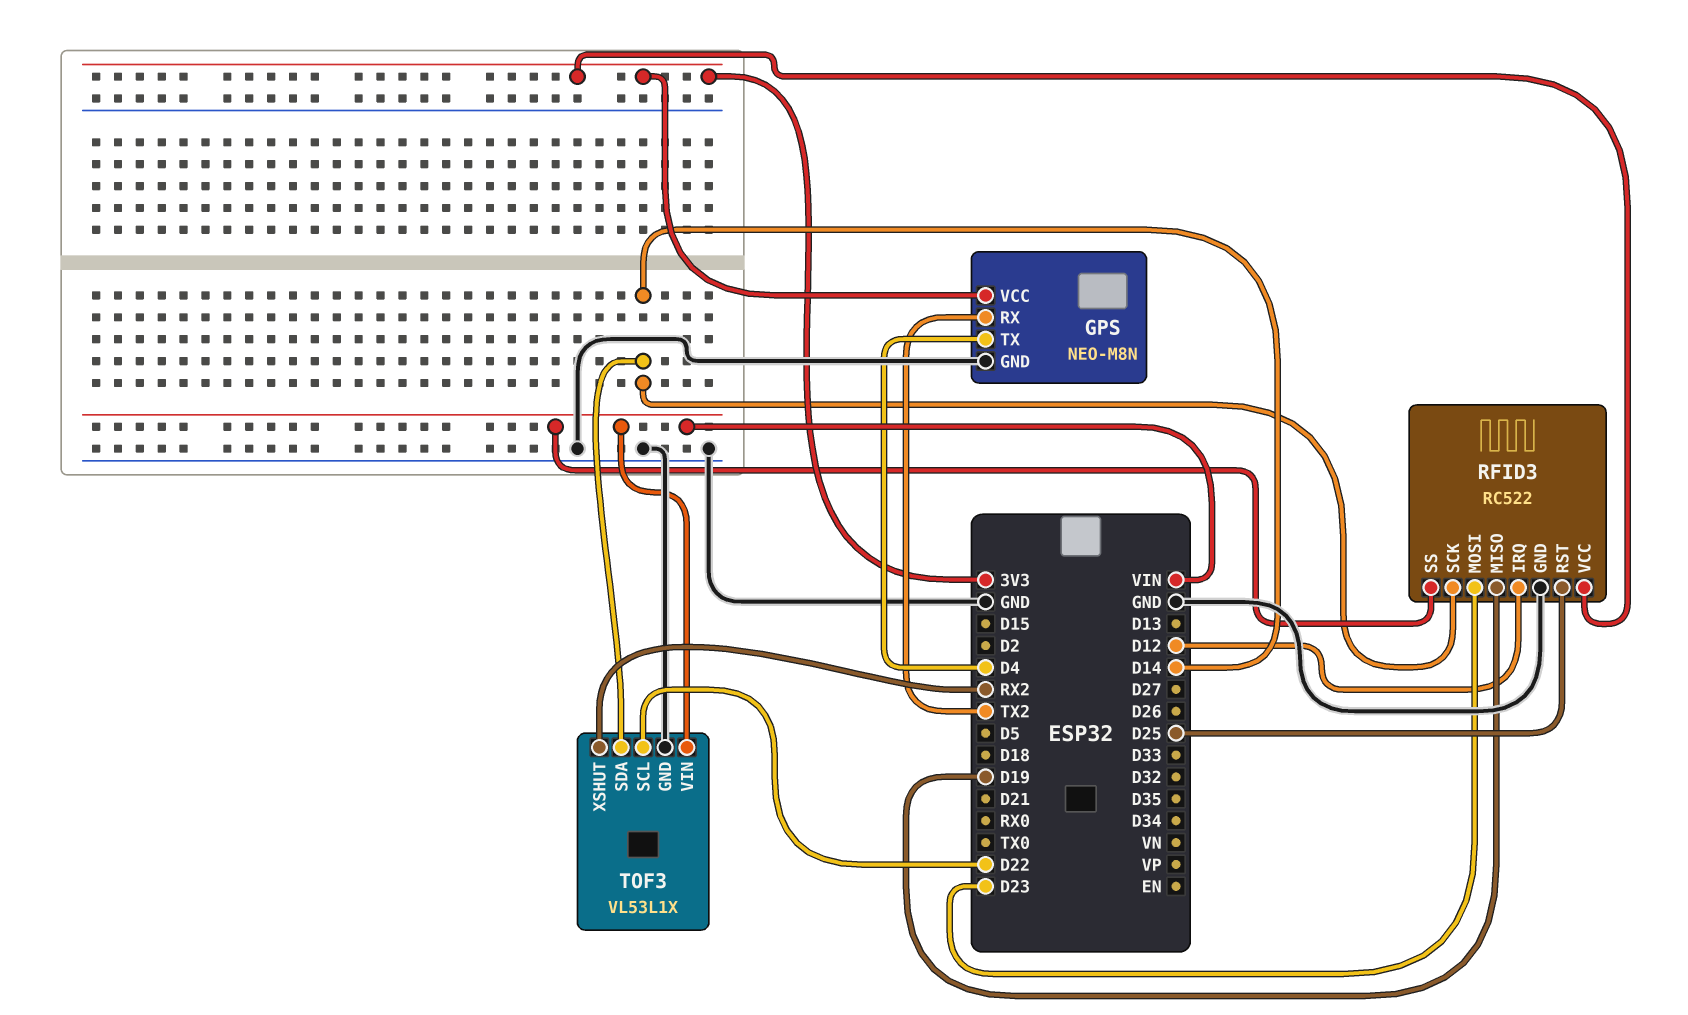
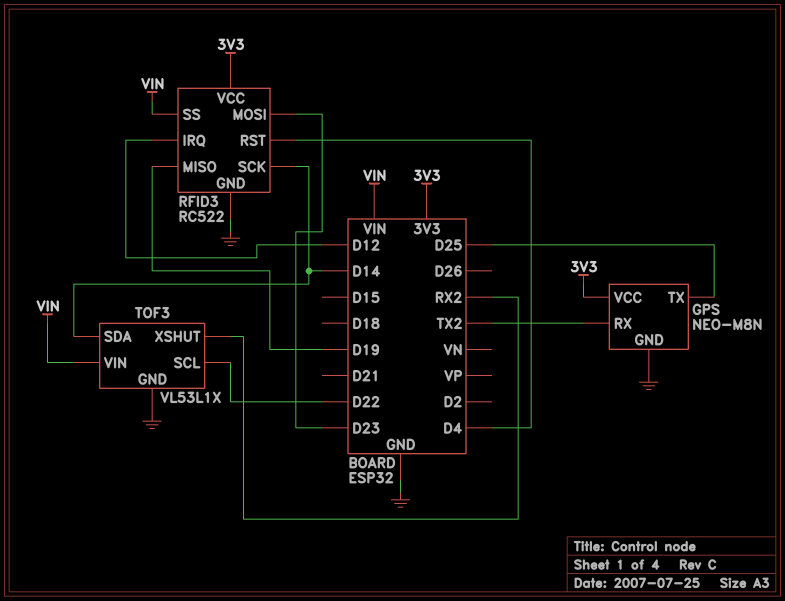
GPS pin TX: D4 -> D25
RFID3 pin RST: D25 -> D4

